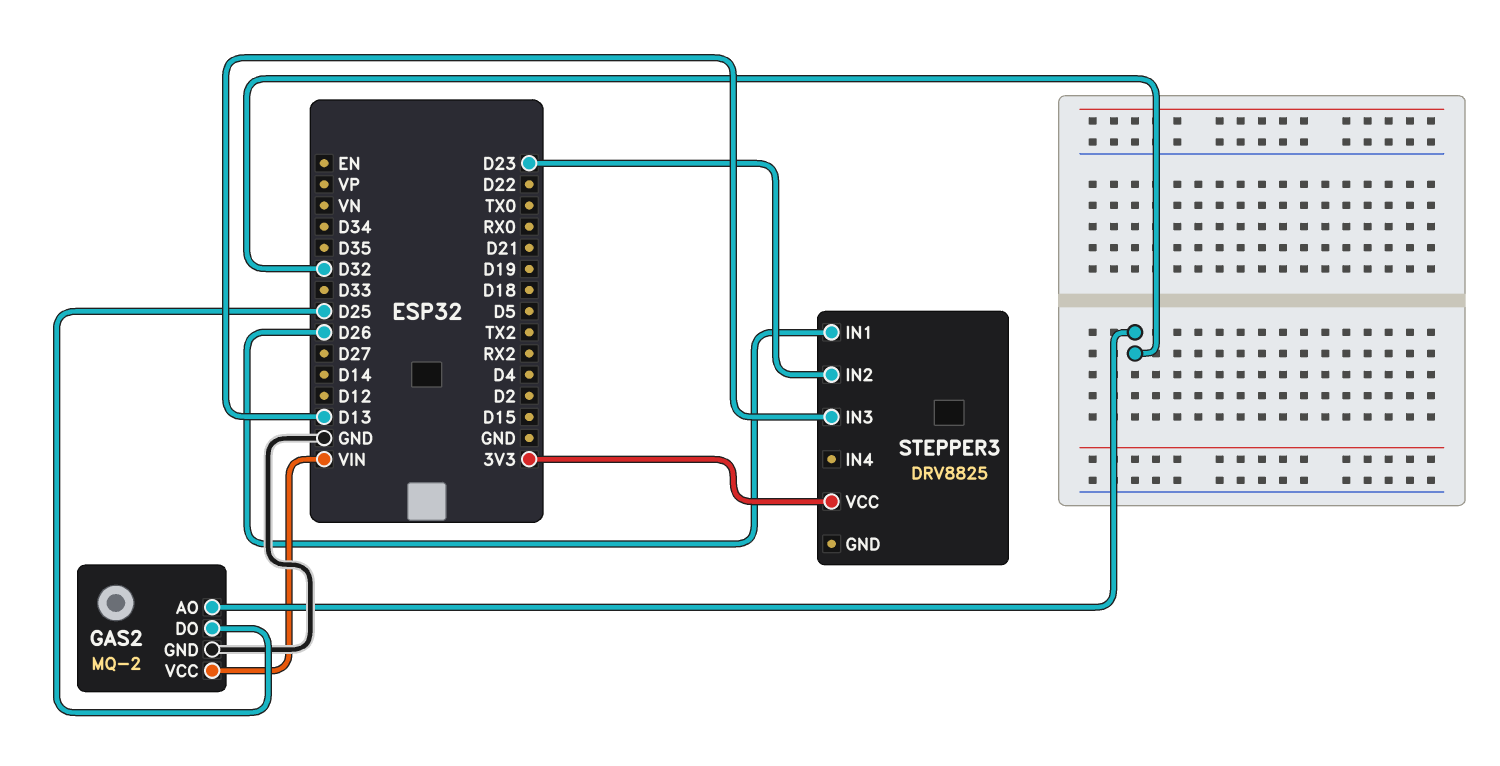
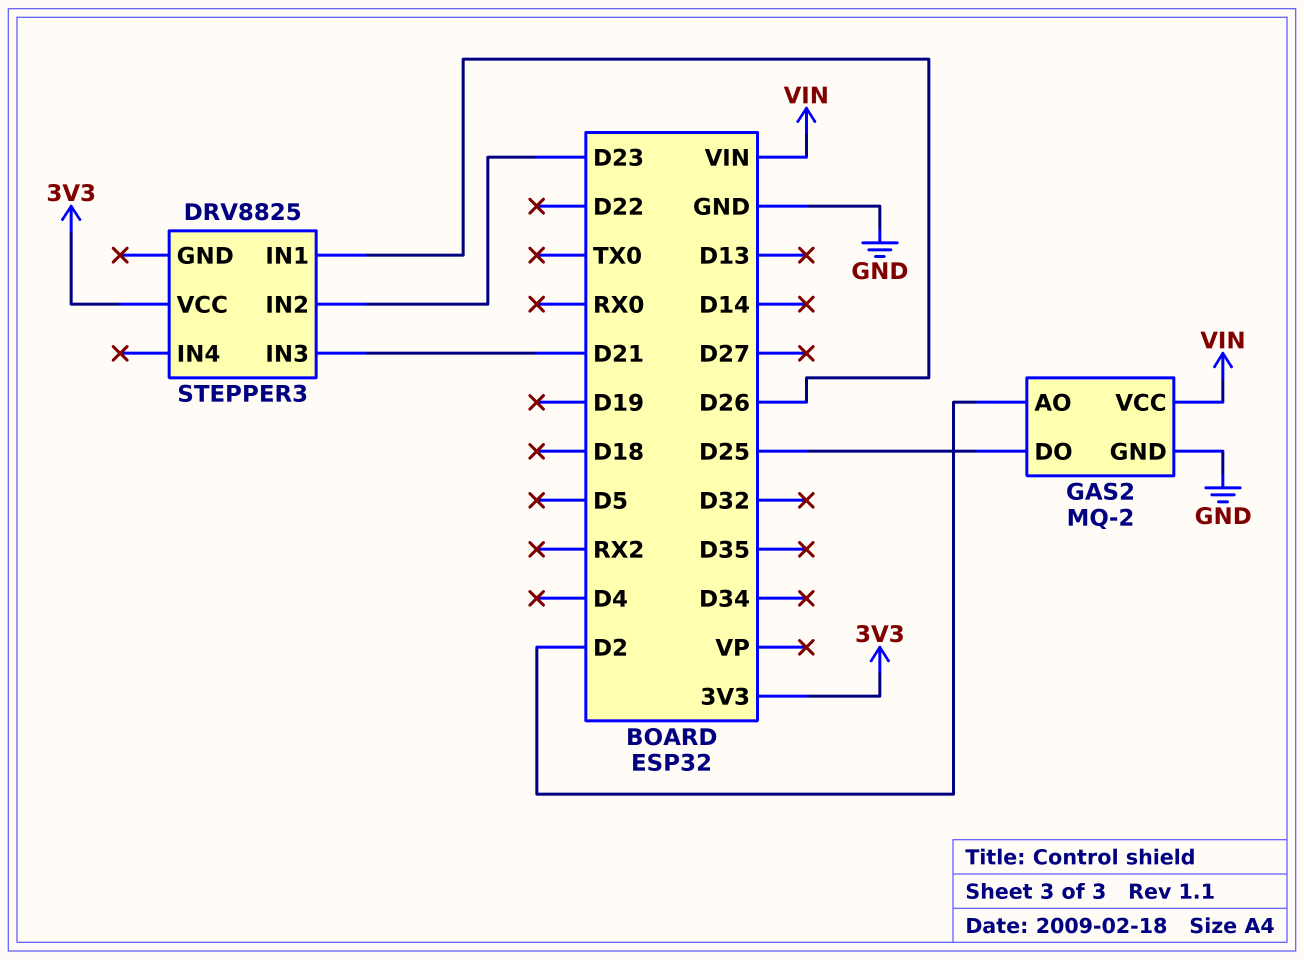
GAS2 pin AO: D32 -> D2
STEPPER3 pin IN3: D13 -> D21

